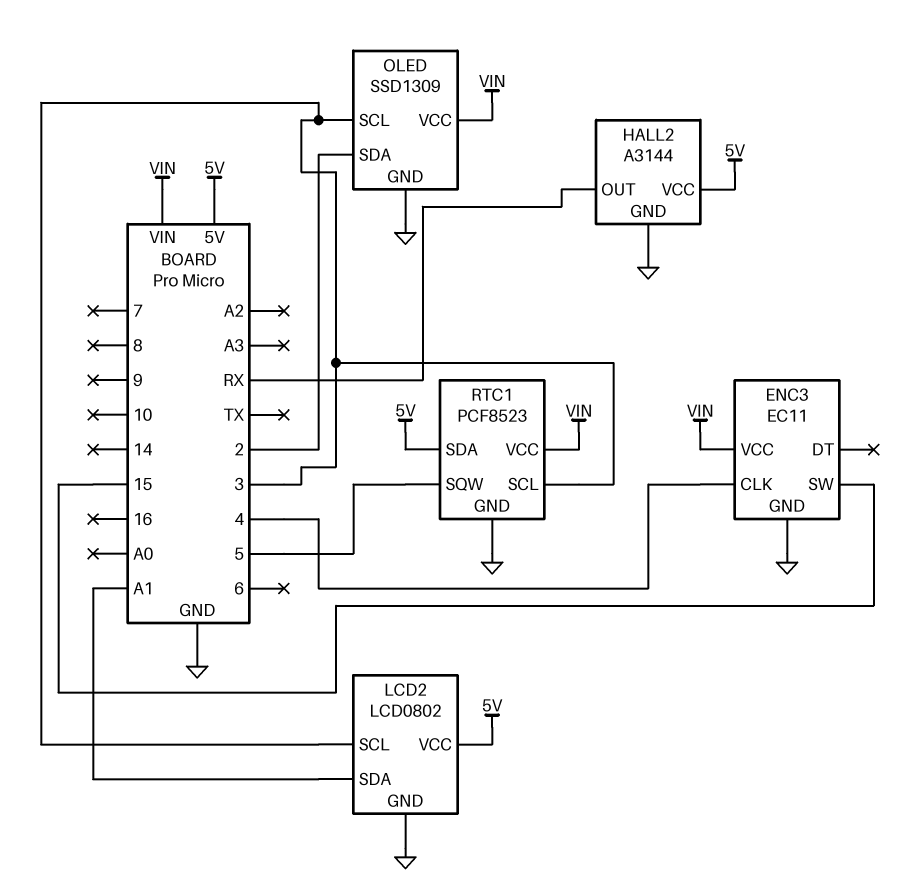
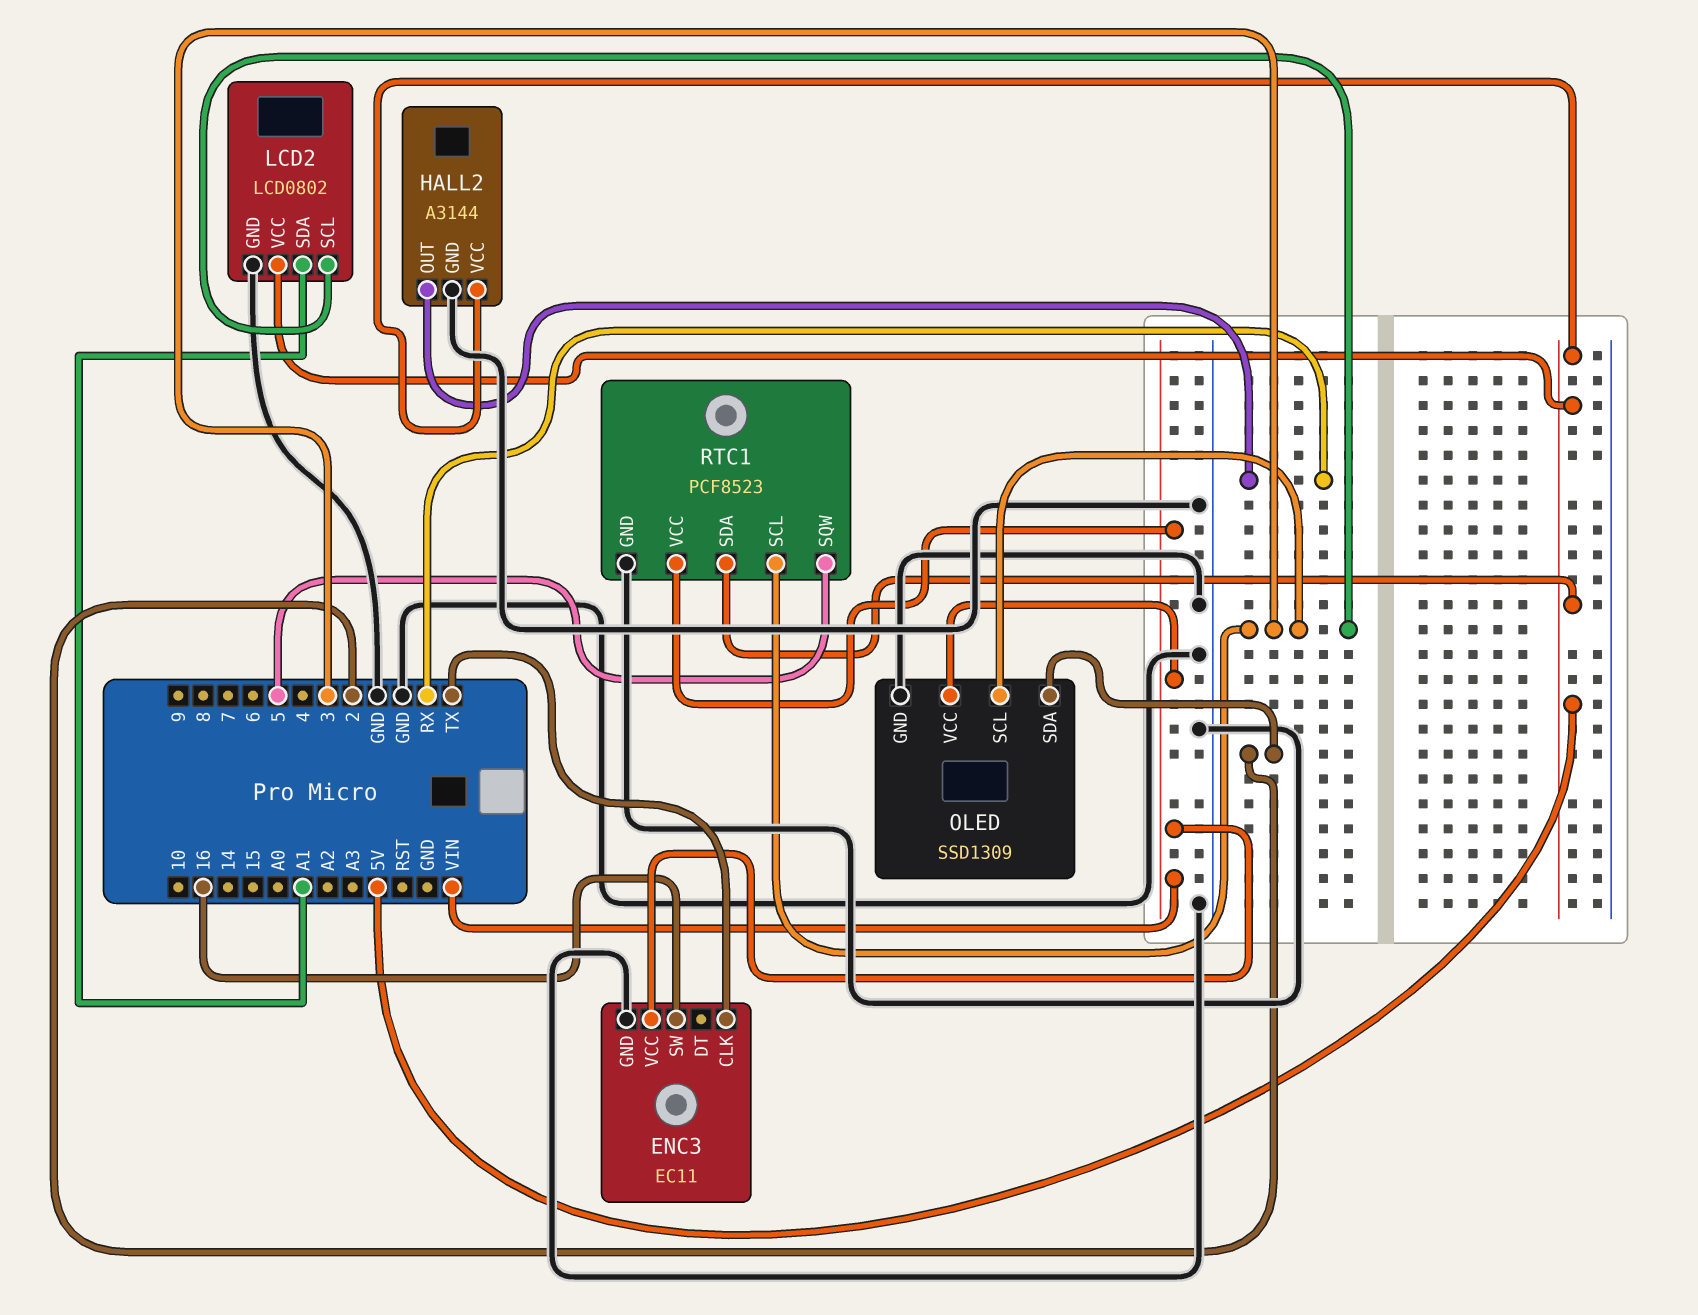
ENC3 pin CLK: 4 -> TX
ENC3 pin SW: 15 -> 16

